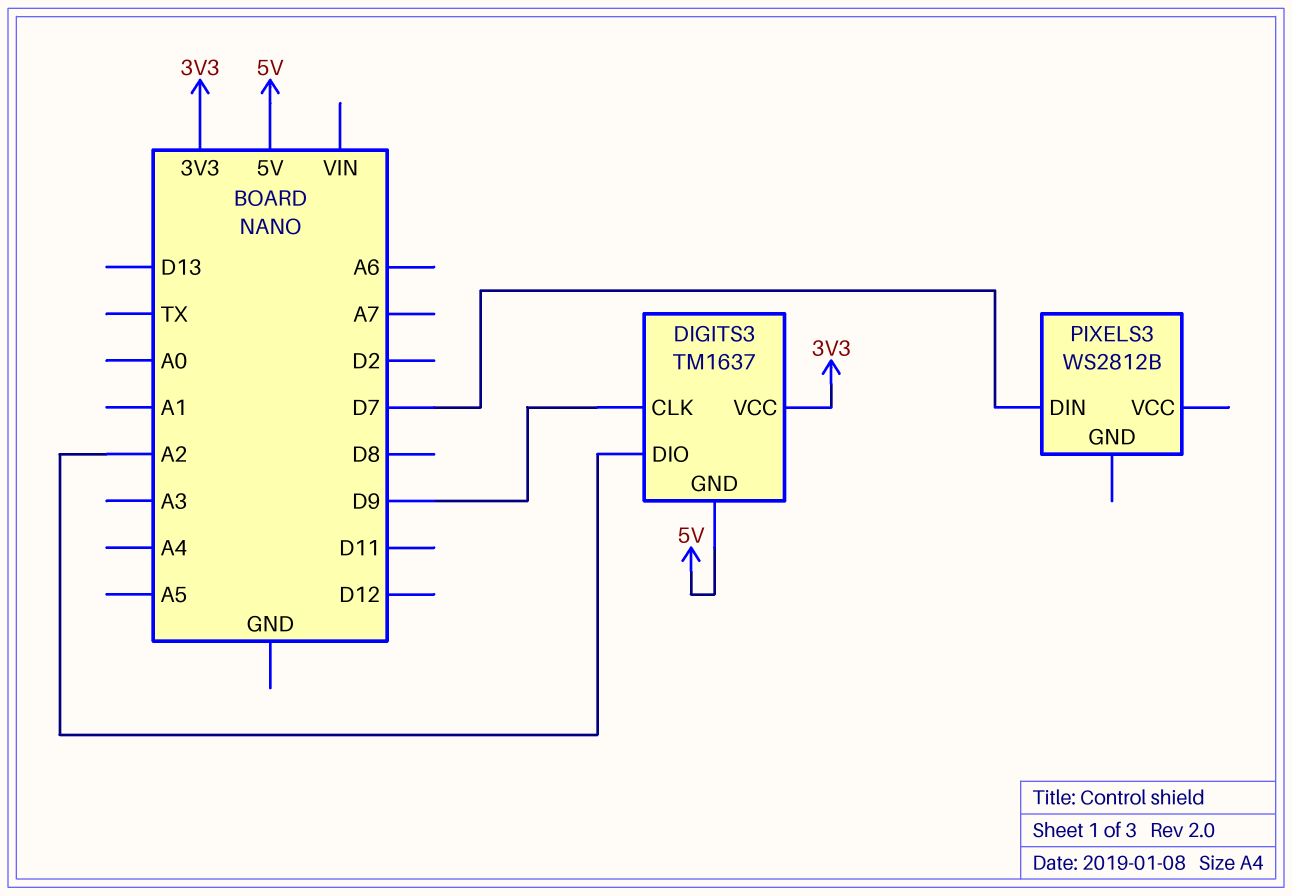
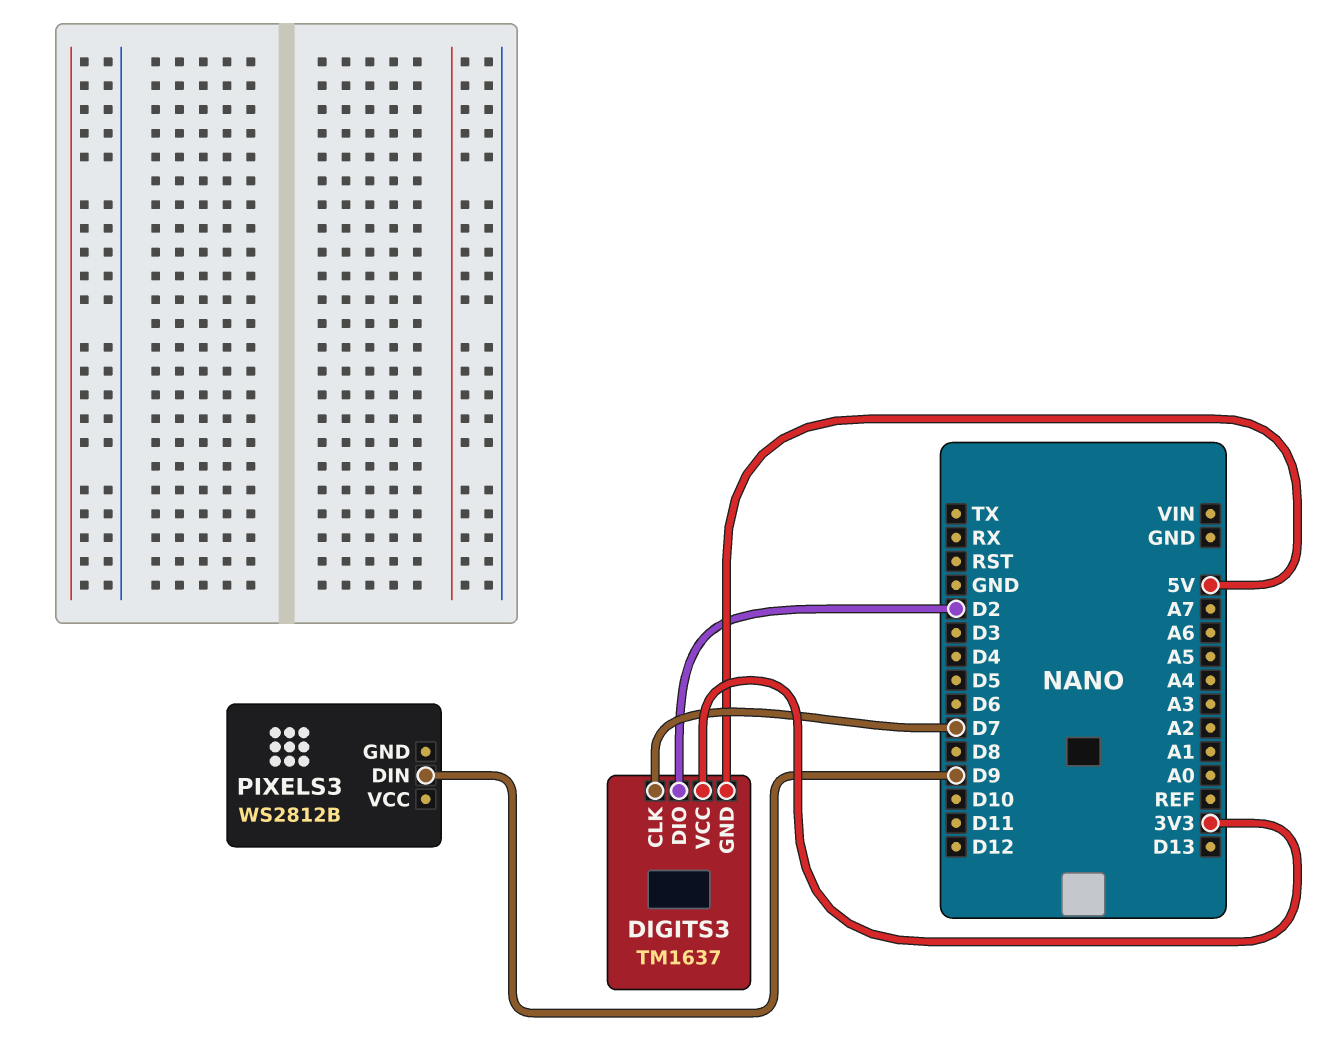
DIGITS3 pin CLK: D9 -> D7
DIGITS3 pin DIO: A2 -> D2
PIXELS3 pin DIN: D7 -> D9

